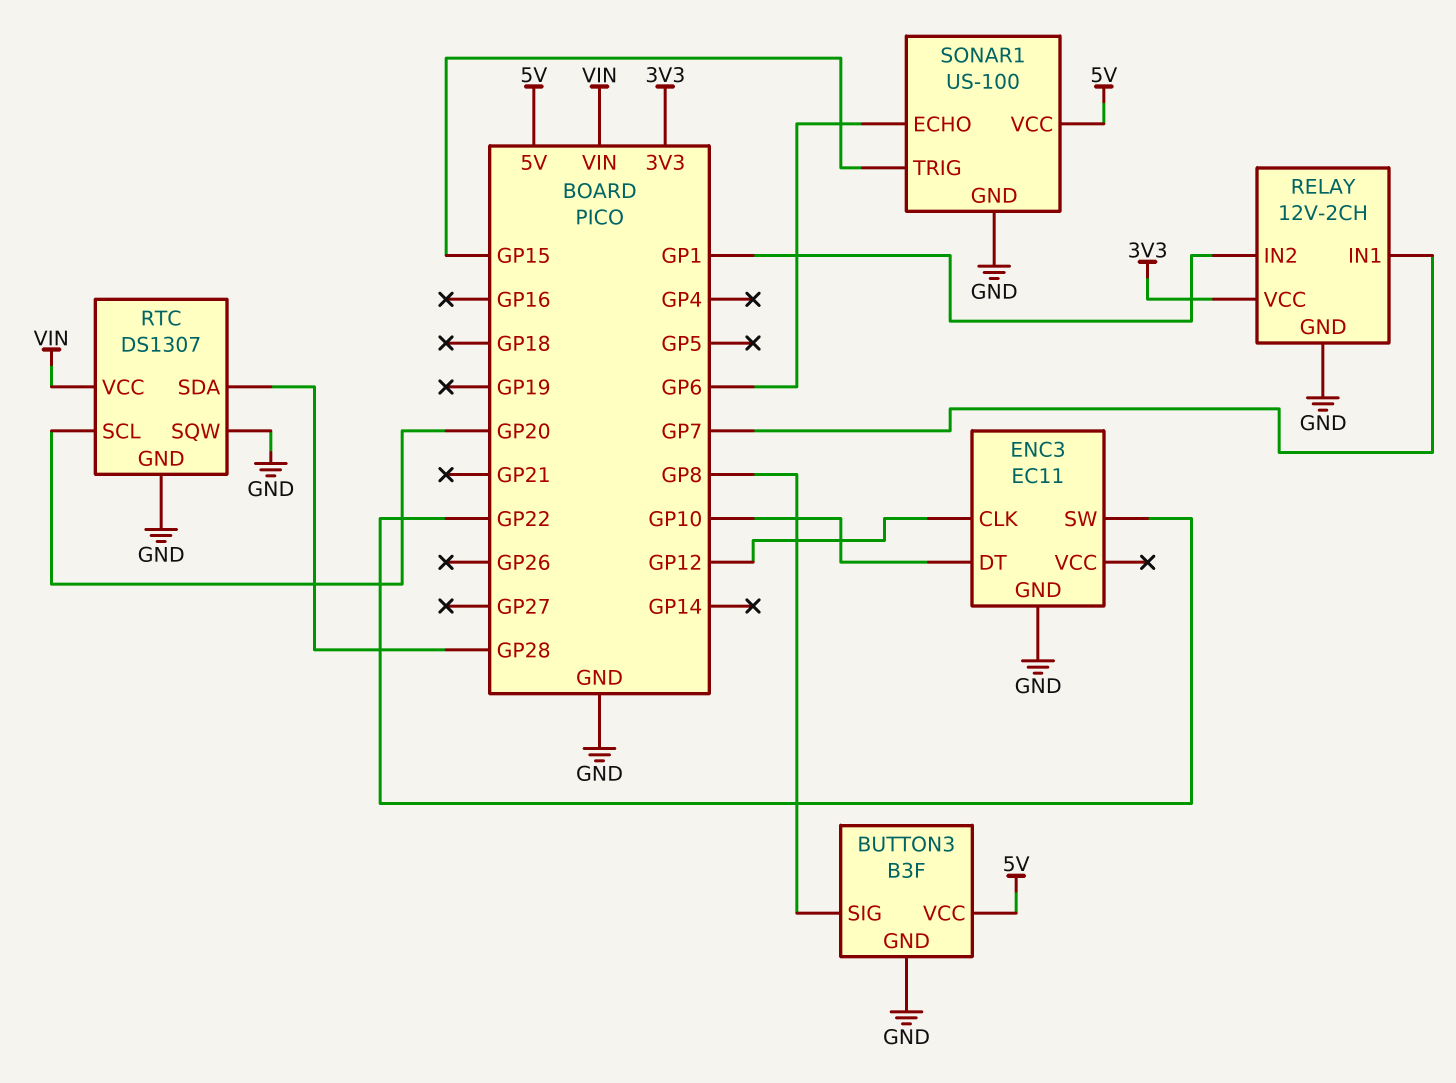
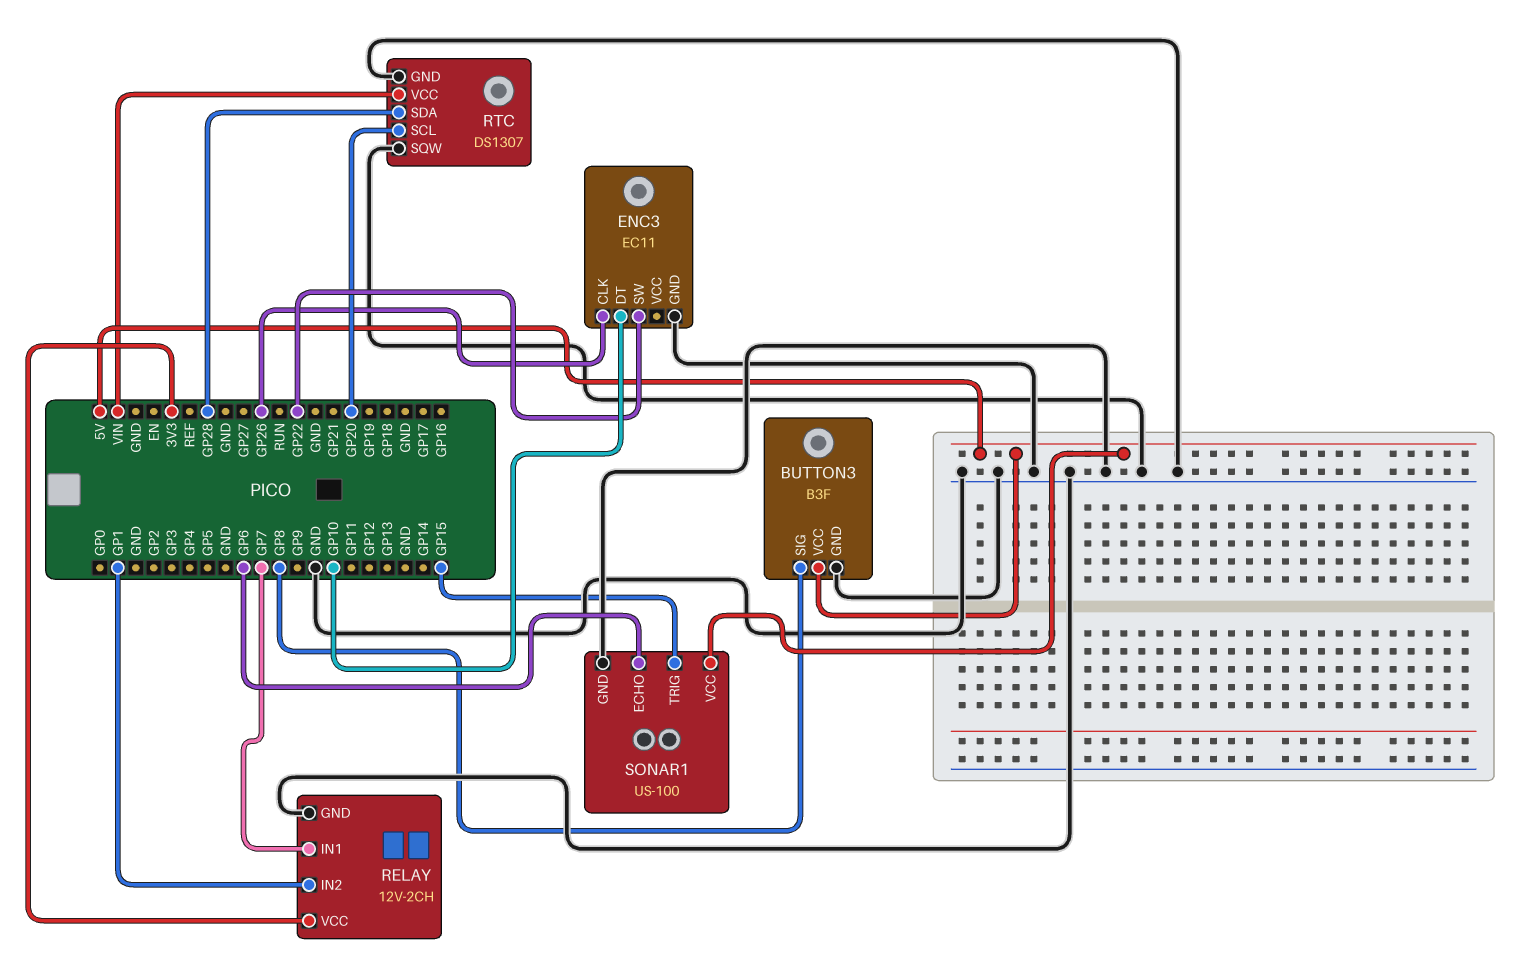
ENC3 pin CLK: GP12 -> GP26

